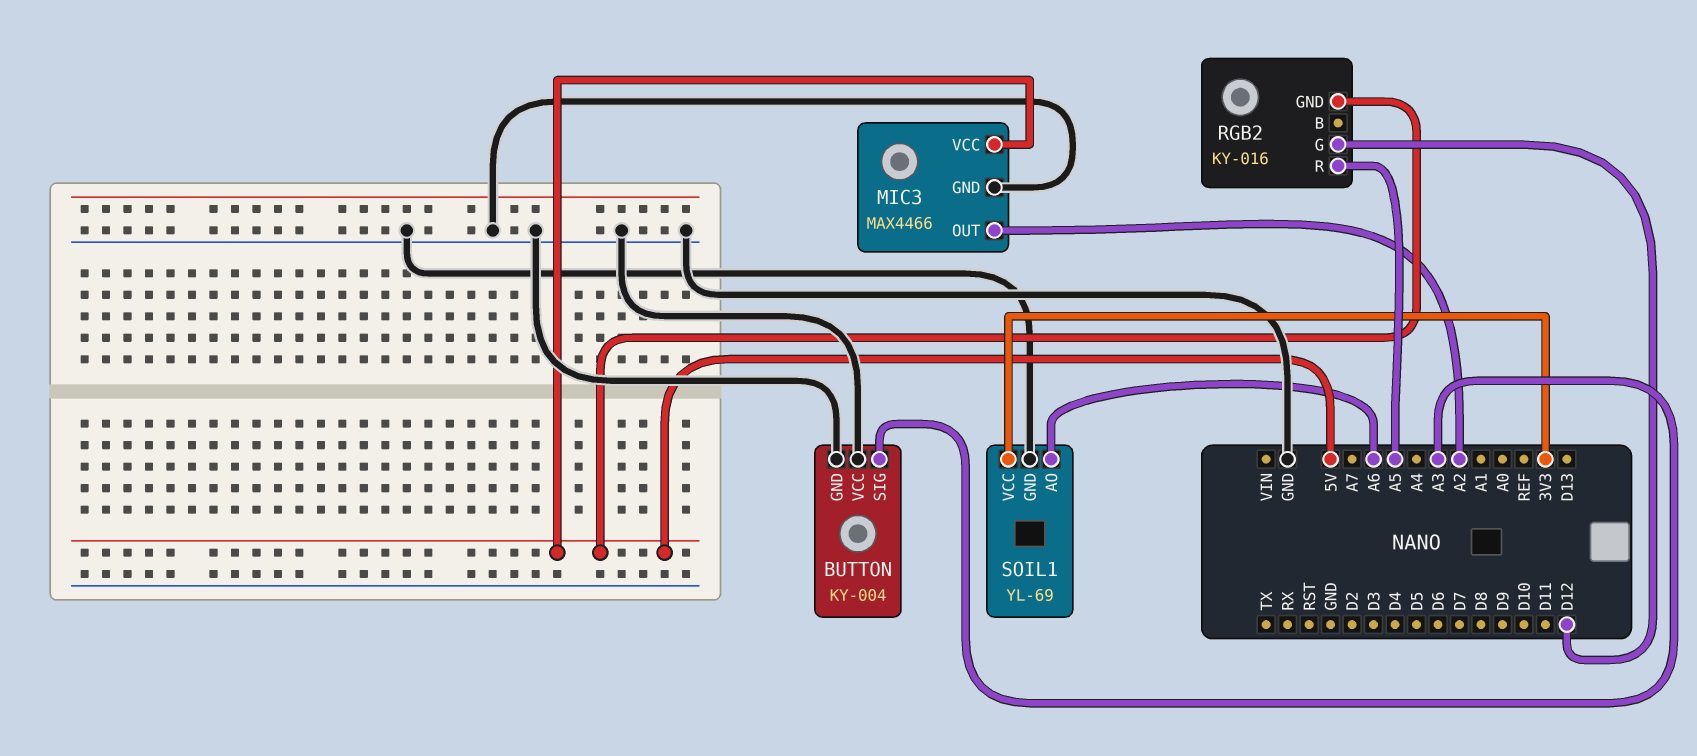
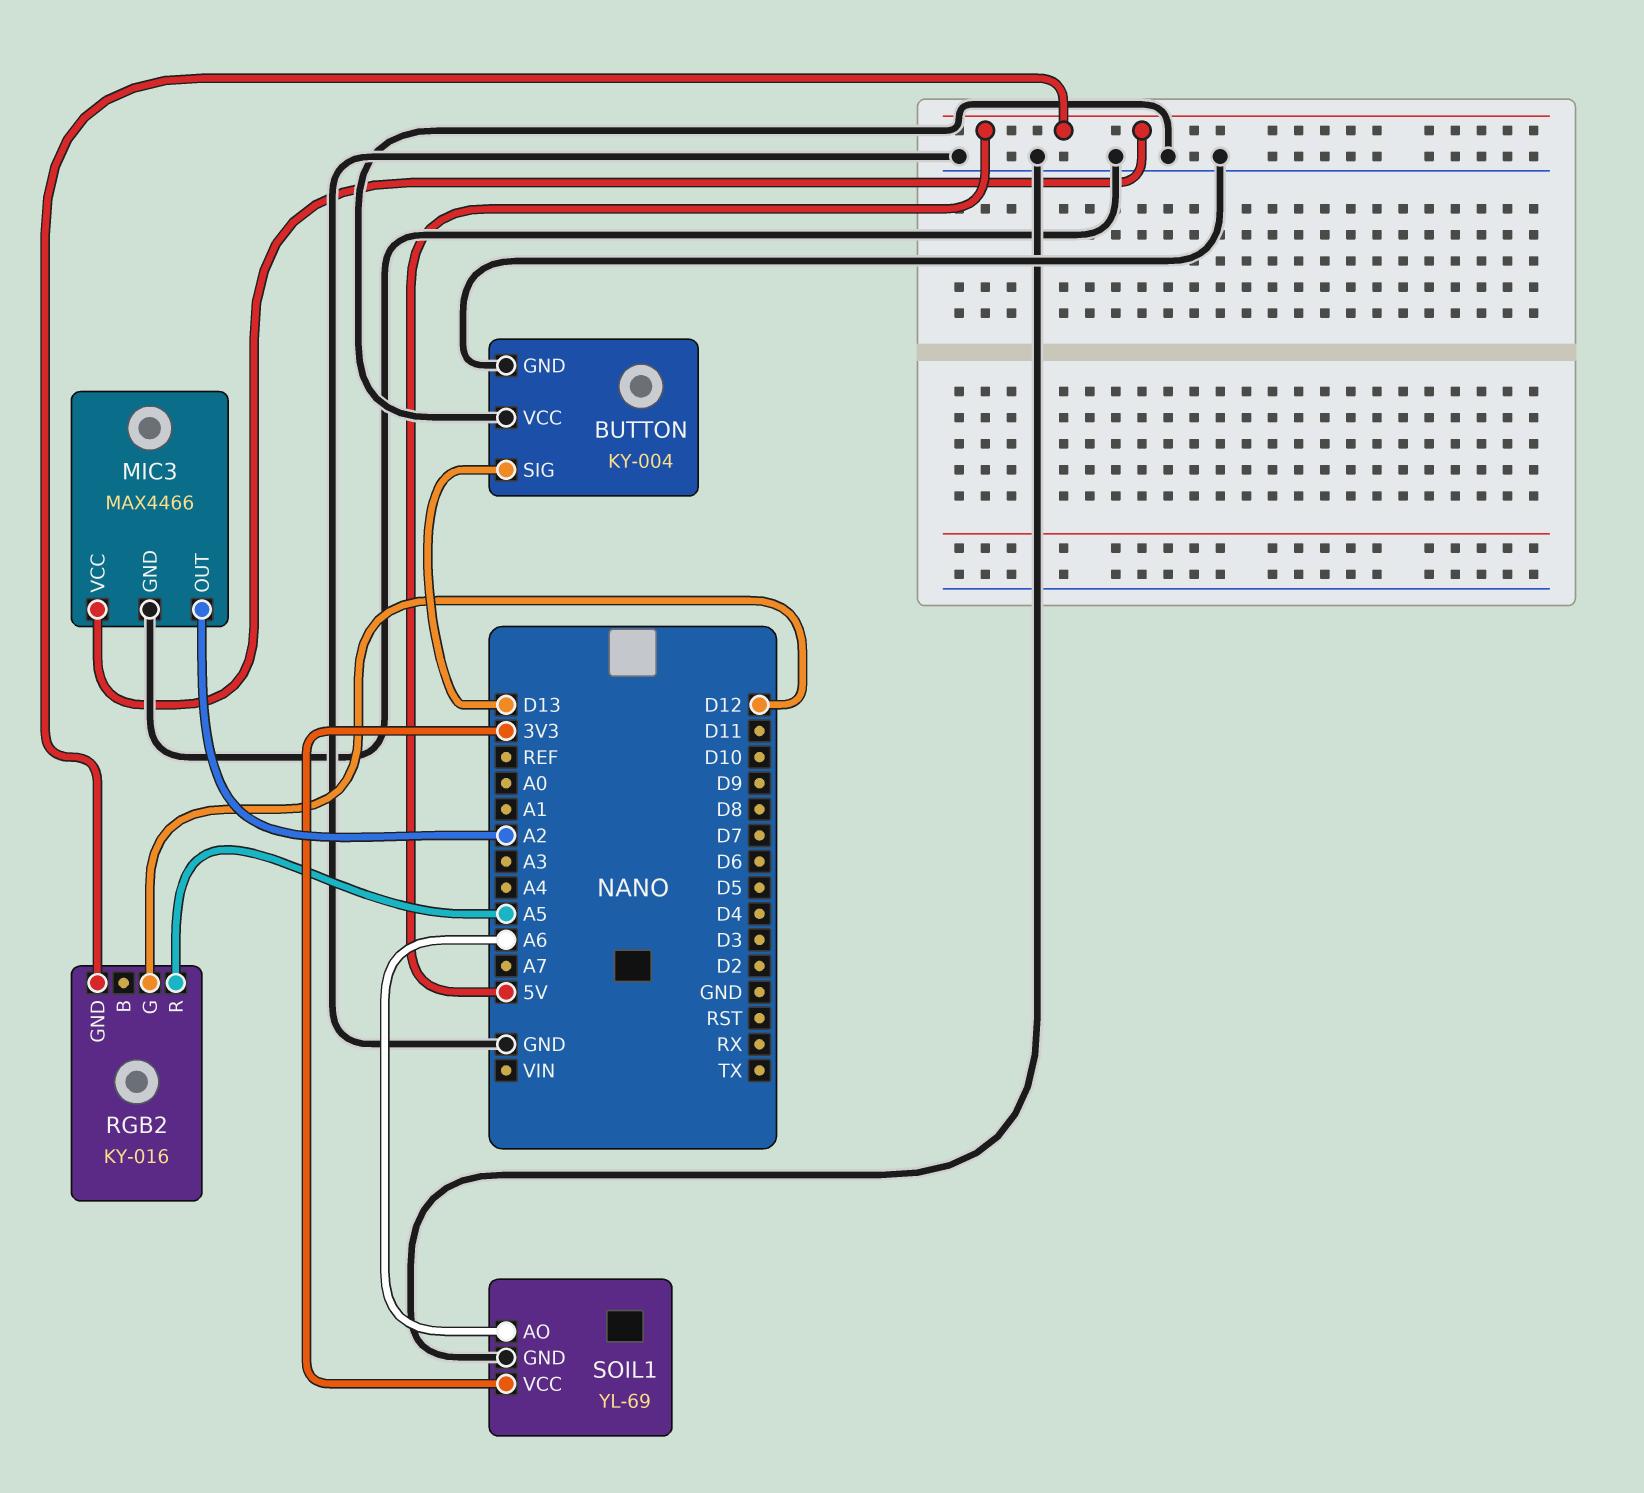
BUTTON pin SIG: A3 -> D13

